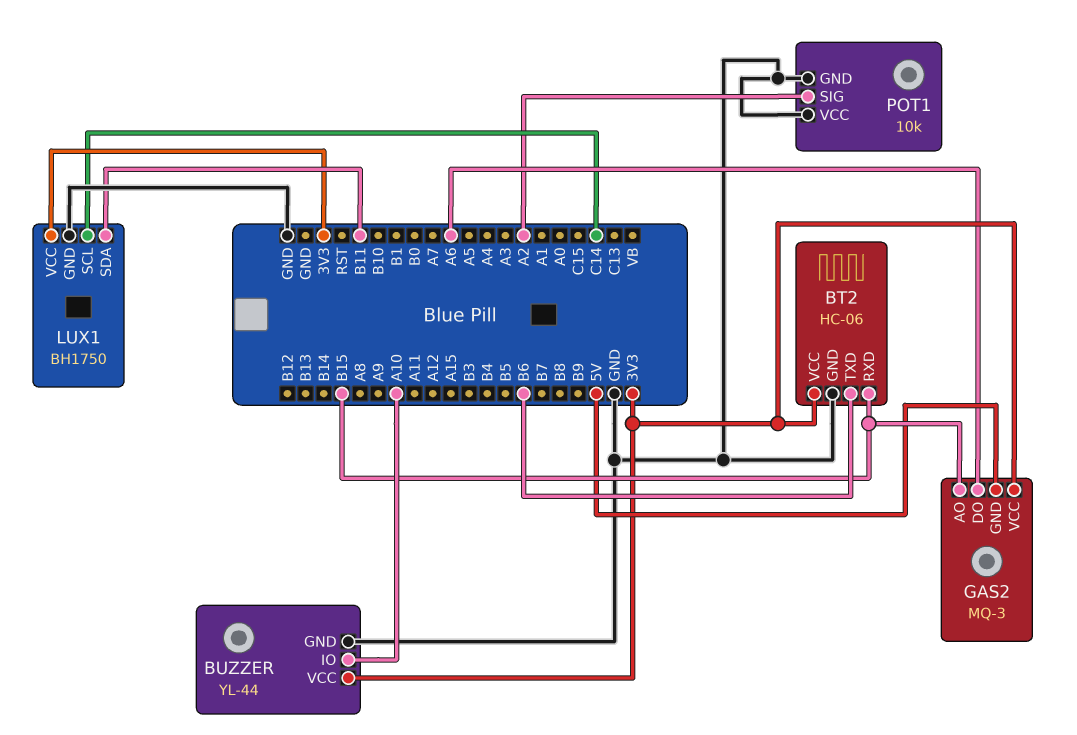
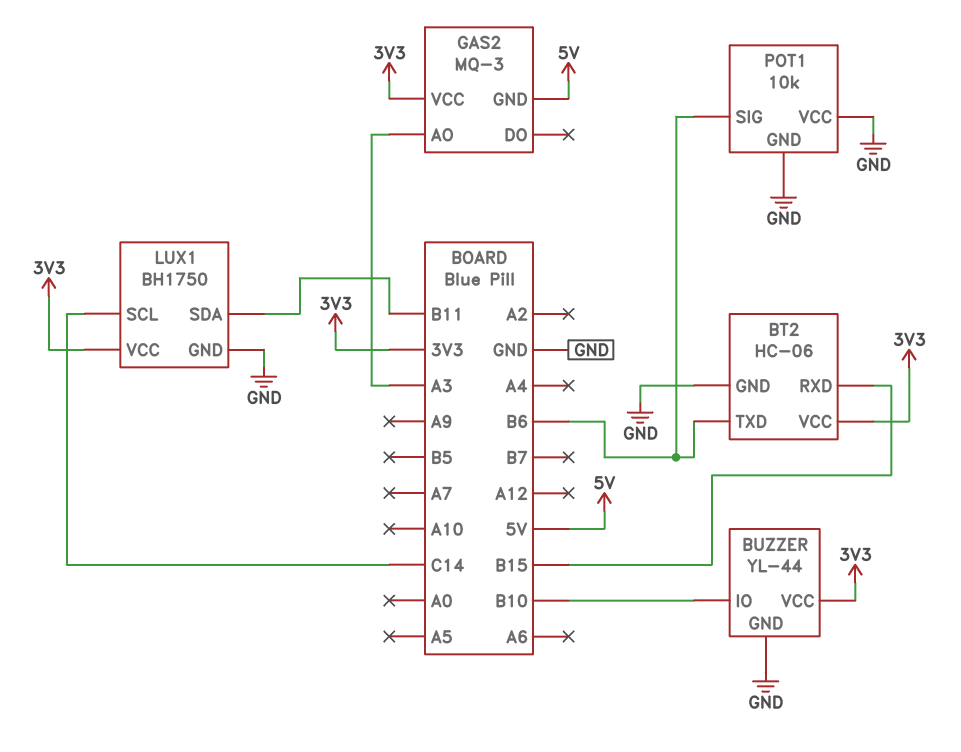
BUZZER pin IO: A10 -> B10
GAS2 pin AO: B15 -> A3
GAS2 pin DO: A6 -> none
POT1 pin SIG: A2 -> B6

